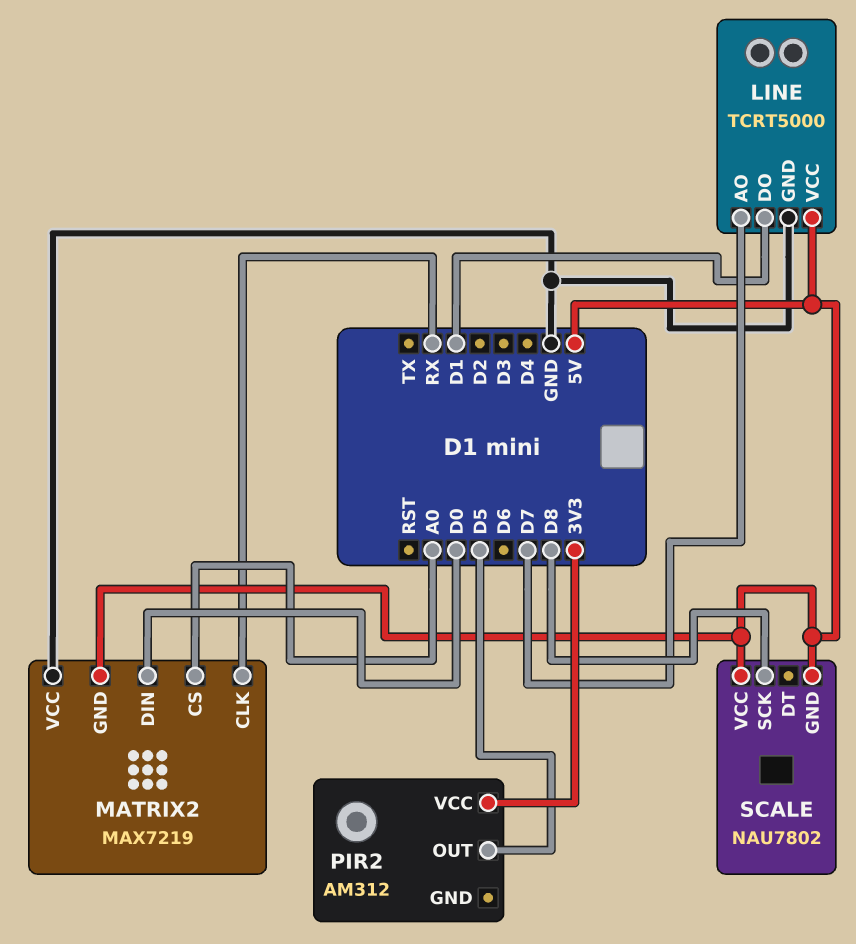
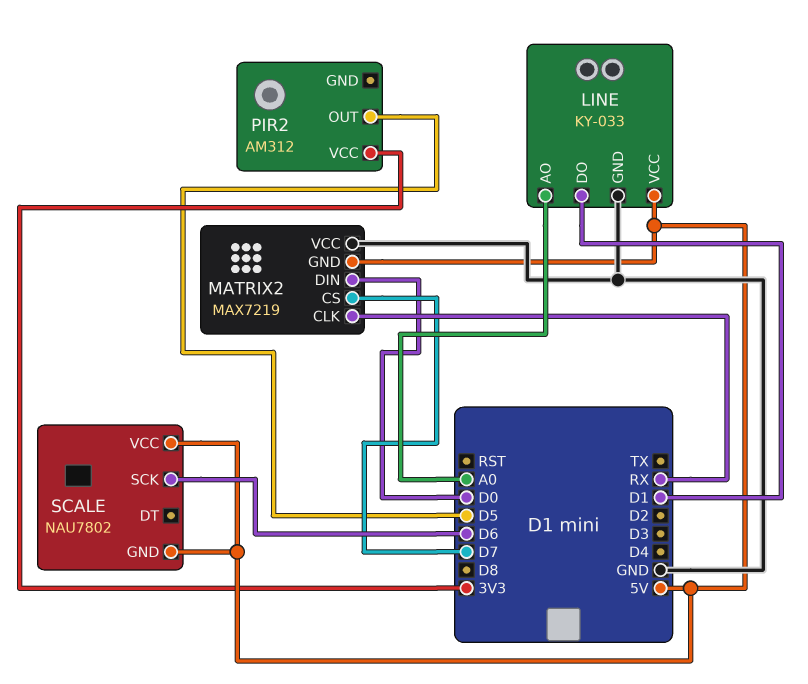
LINE: TCRT5000 -> KY-033
LINE pin AO: D7 -> A0
MATRIX2 pin CS: A0 -> D7
SCALE pin SCK: D8 -> D6

